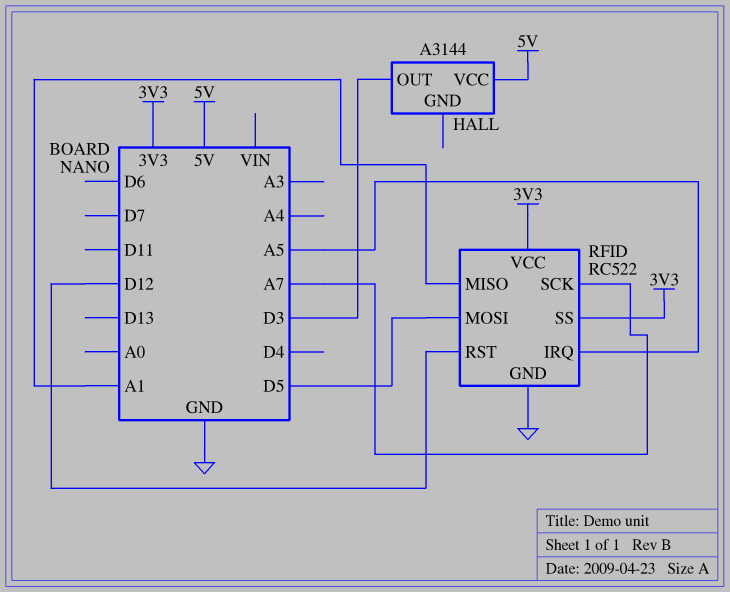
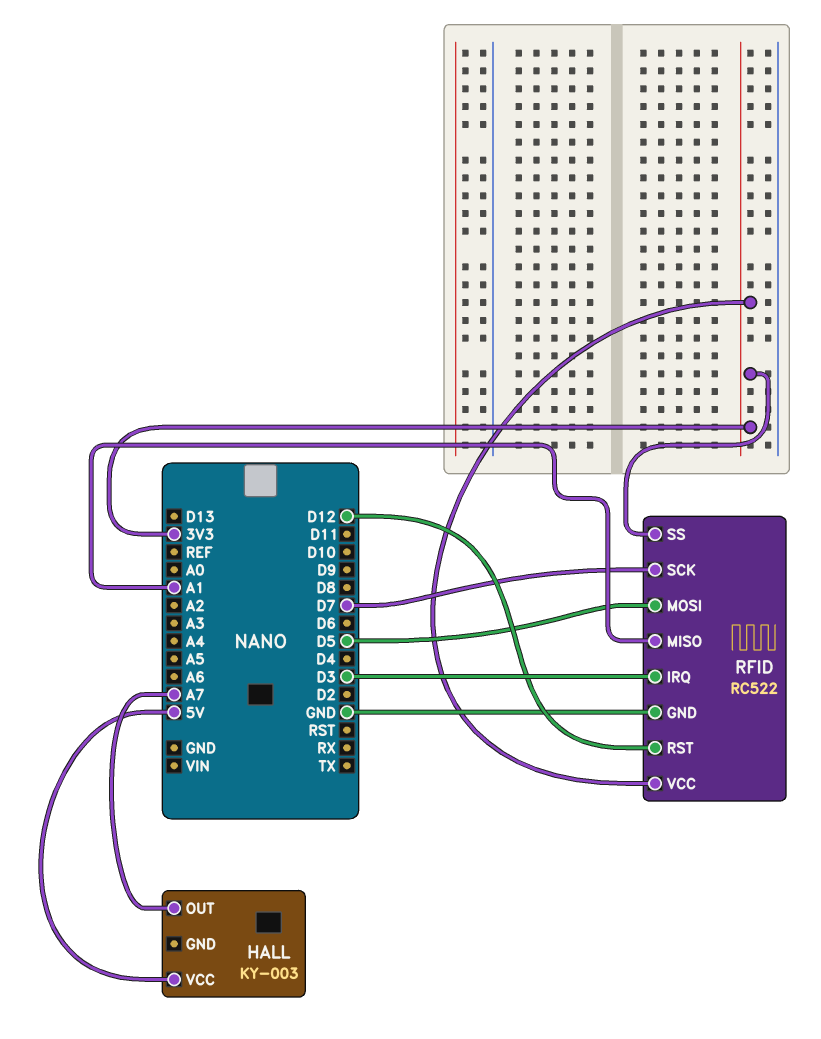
HALL: A3144 -> KY-003
HALL pin OUT: D3 -> A7
RFID pin IRQ: A5 -> D3
RFID pin SCK: A7 -> D7

